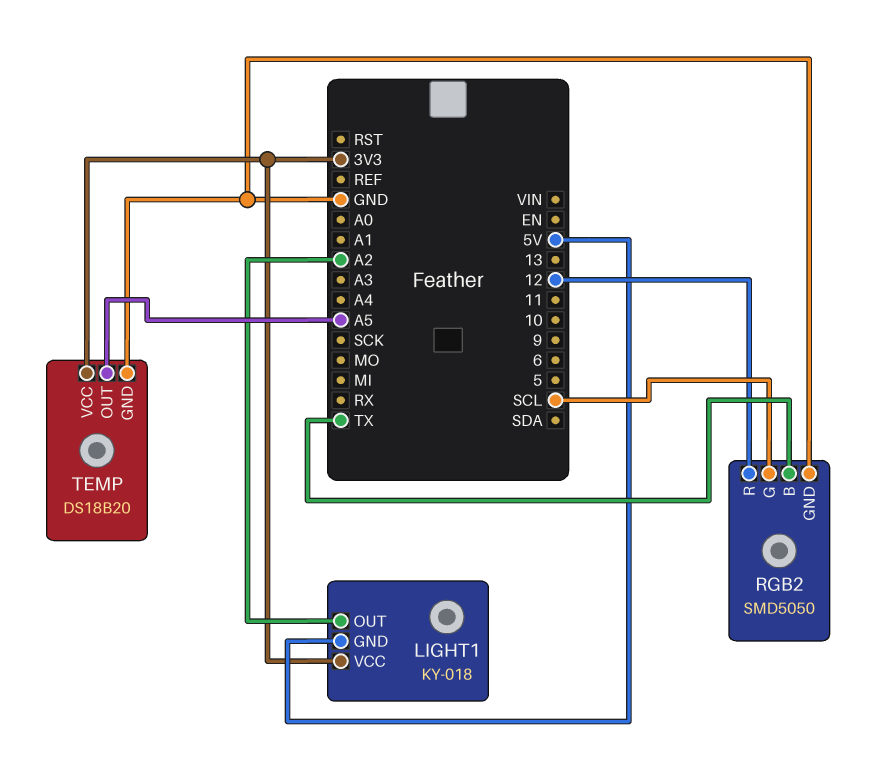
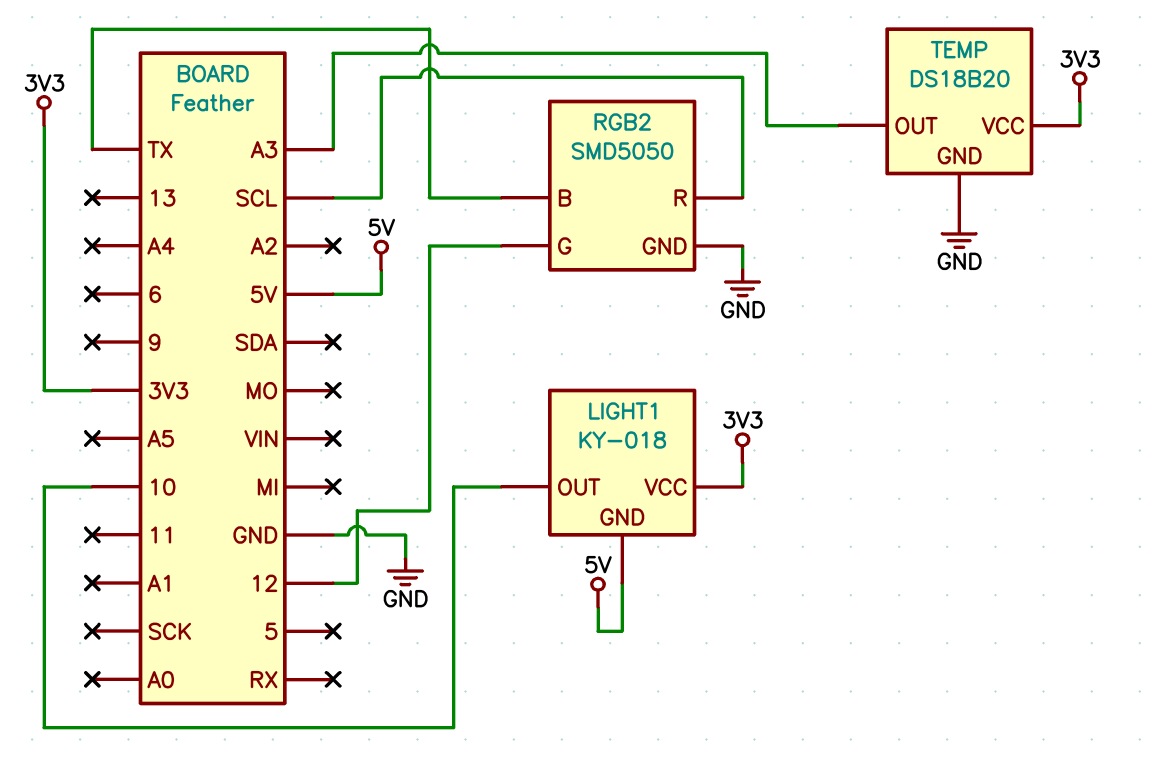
LIGHT1 pin OUT: A2 -> 10
RGB2 pin G: SCL -> 12
RGB2 pin R: 12 -> SCL
TEMP pin OUT: A5 -> A3

